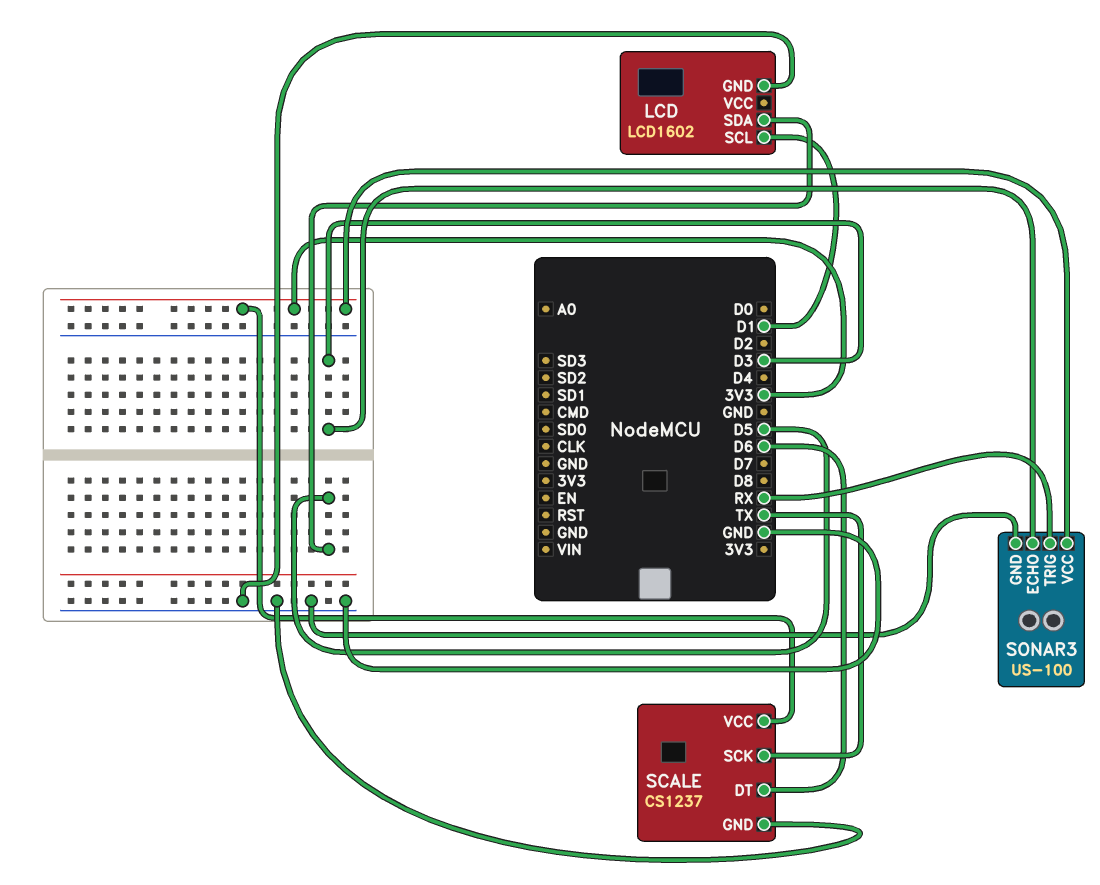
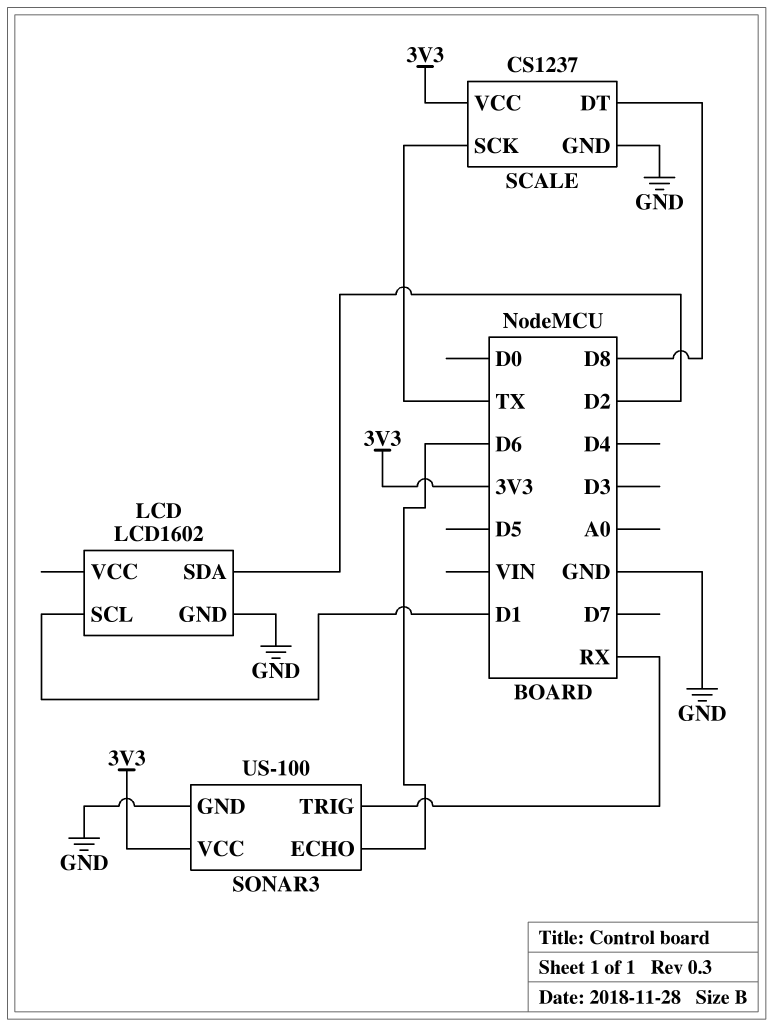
LCD pin SDA: D5 -> D2
SCALE pin DT: D6 -> D8
SONAR3 pin ECHO: D3 -> D6

